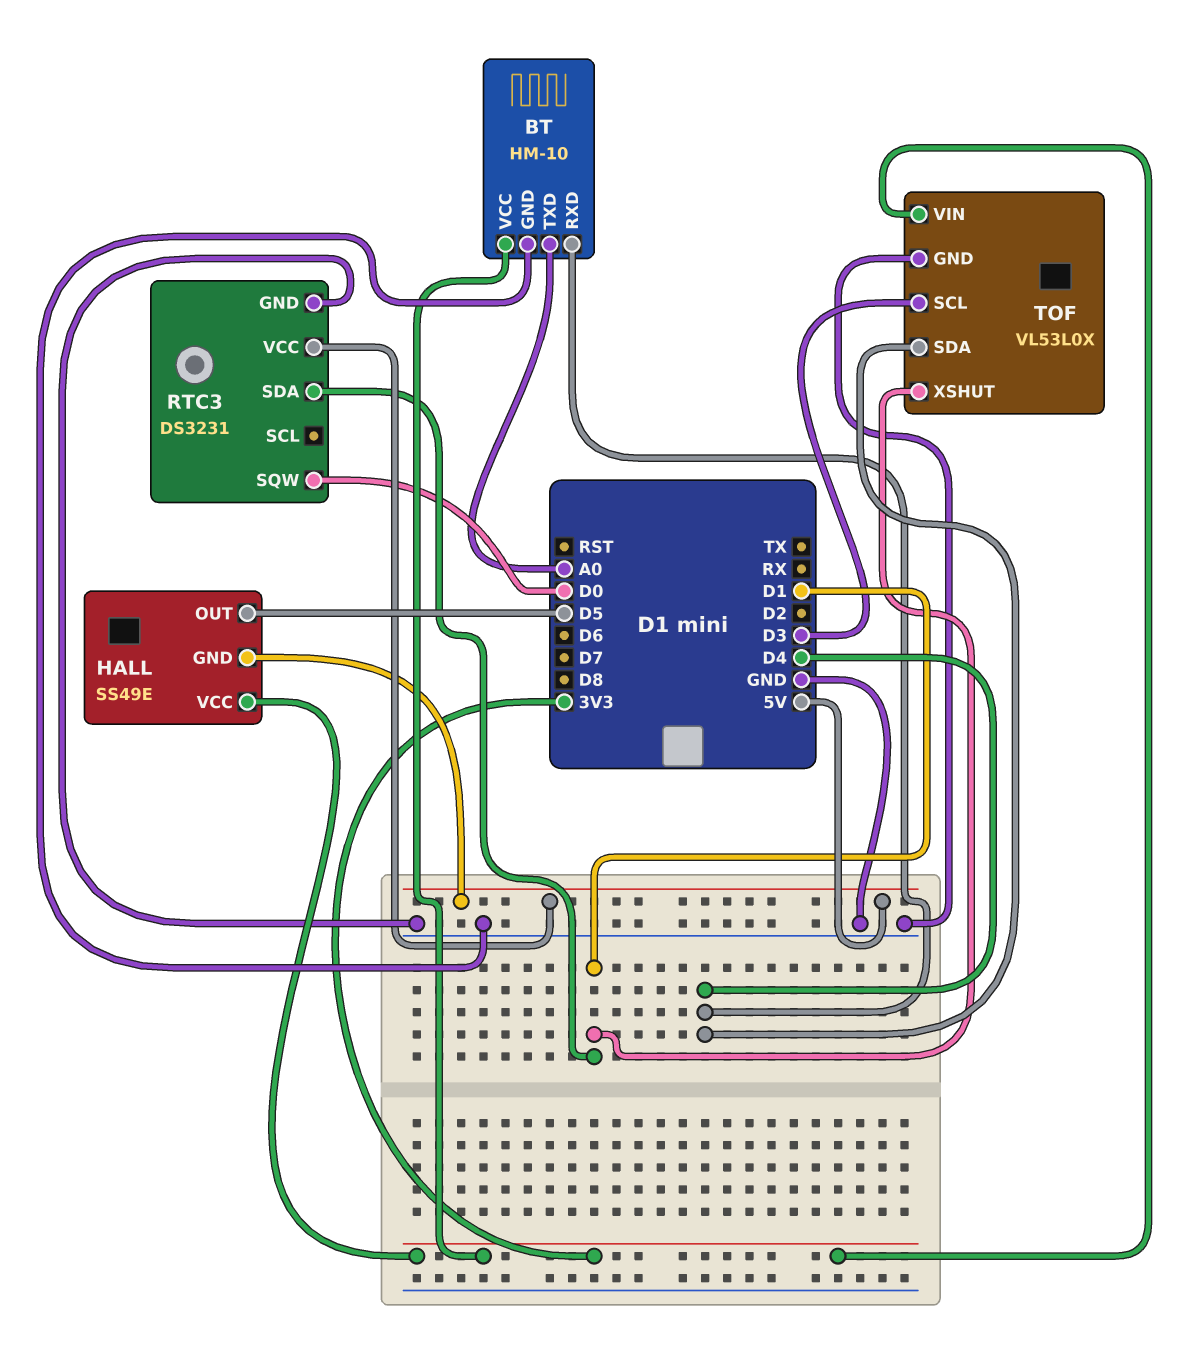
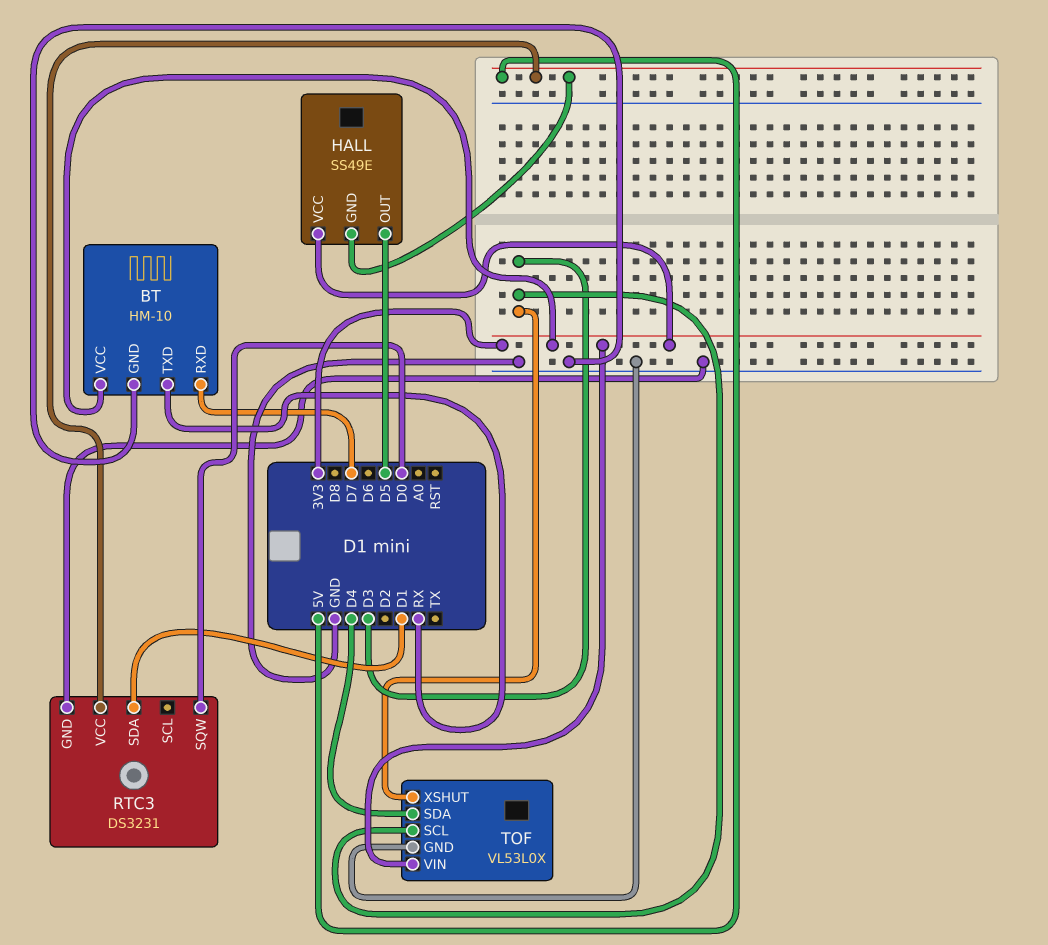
BT pin RXD: D4 -> D7
BT pin TXD: A0 -> RX
TOF pin XSHUT: D1 -> D3

